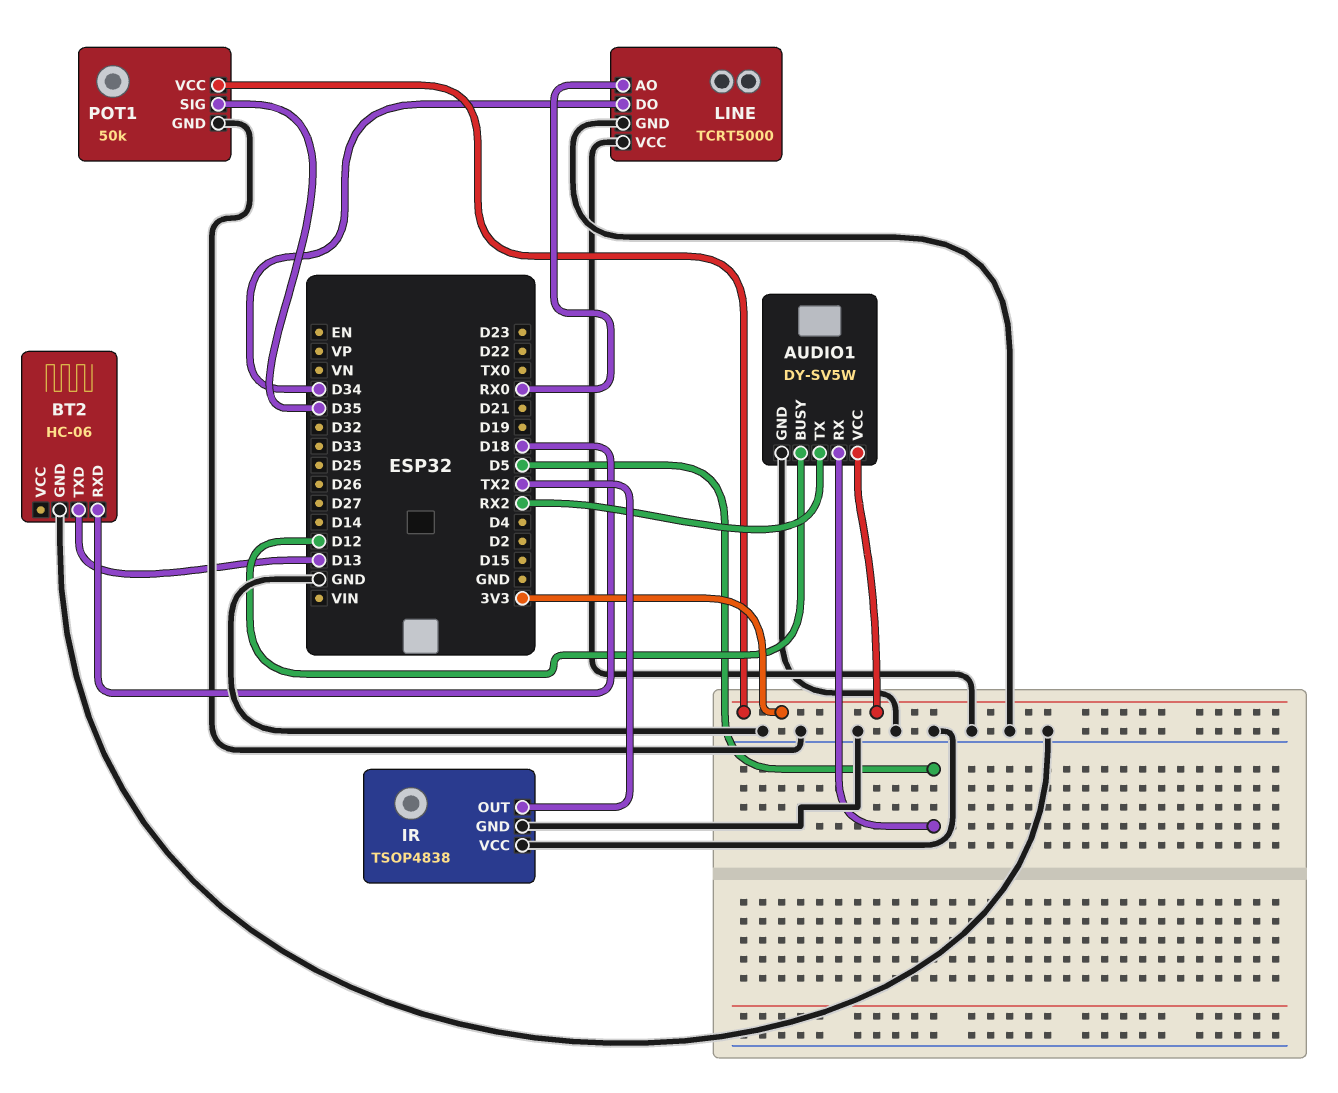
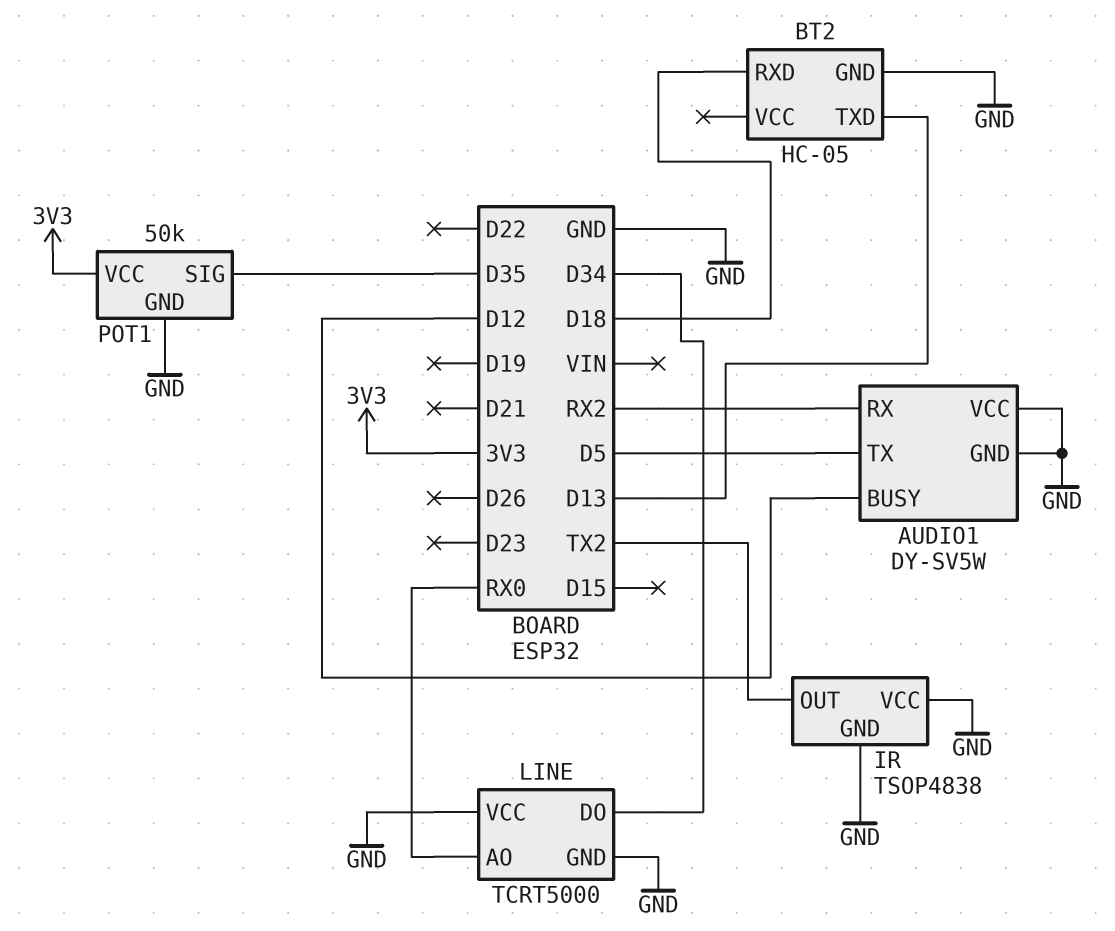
AUDIO1 pin RX: D5 -> RX2
AUDIO1 pin TX: RX2 -> D5
AUDIO1 pin VCC: 3V3 -> GND
BT2: HC-06 -> HC-05

